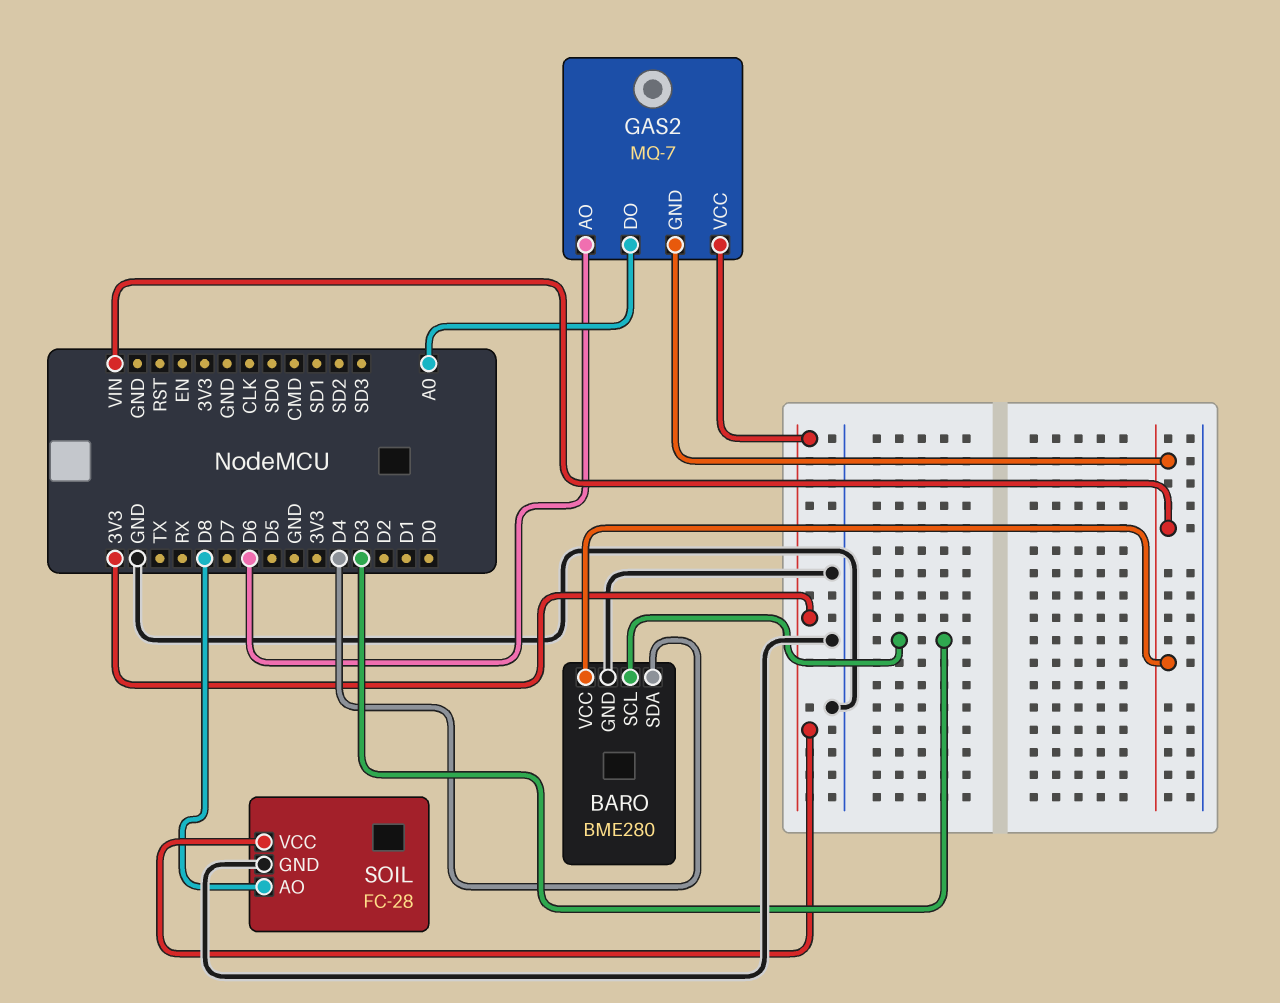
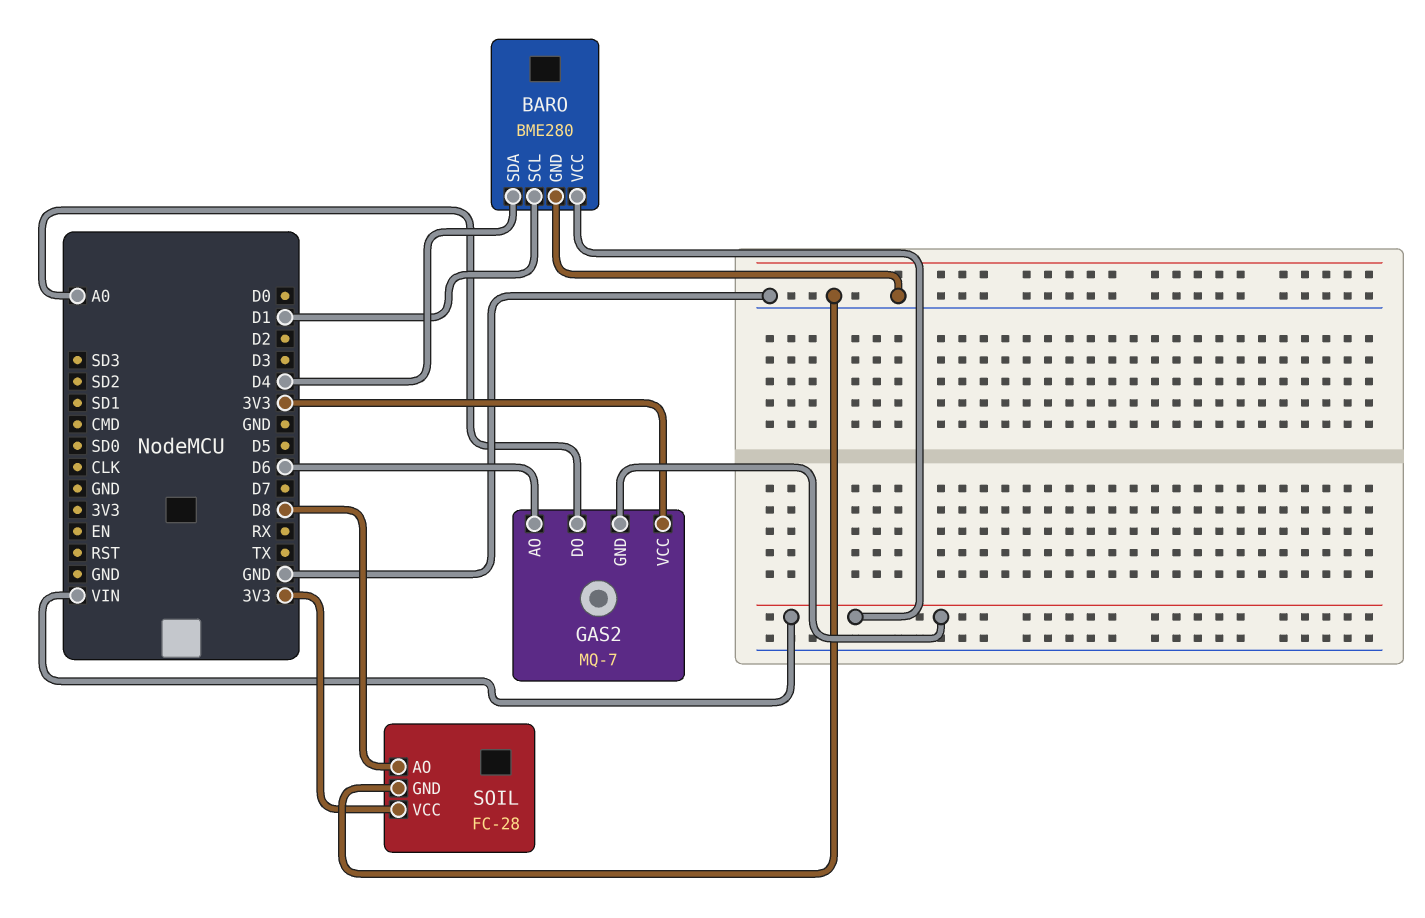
BARO pin SCL: D3 -> D1

